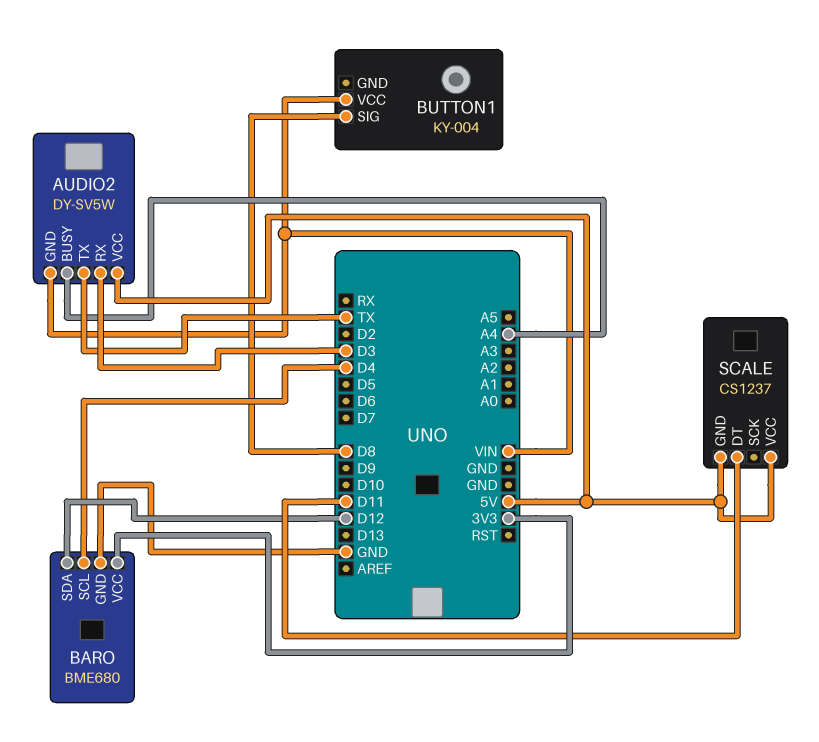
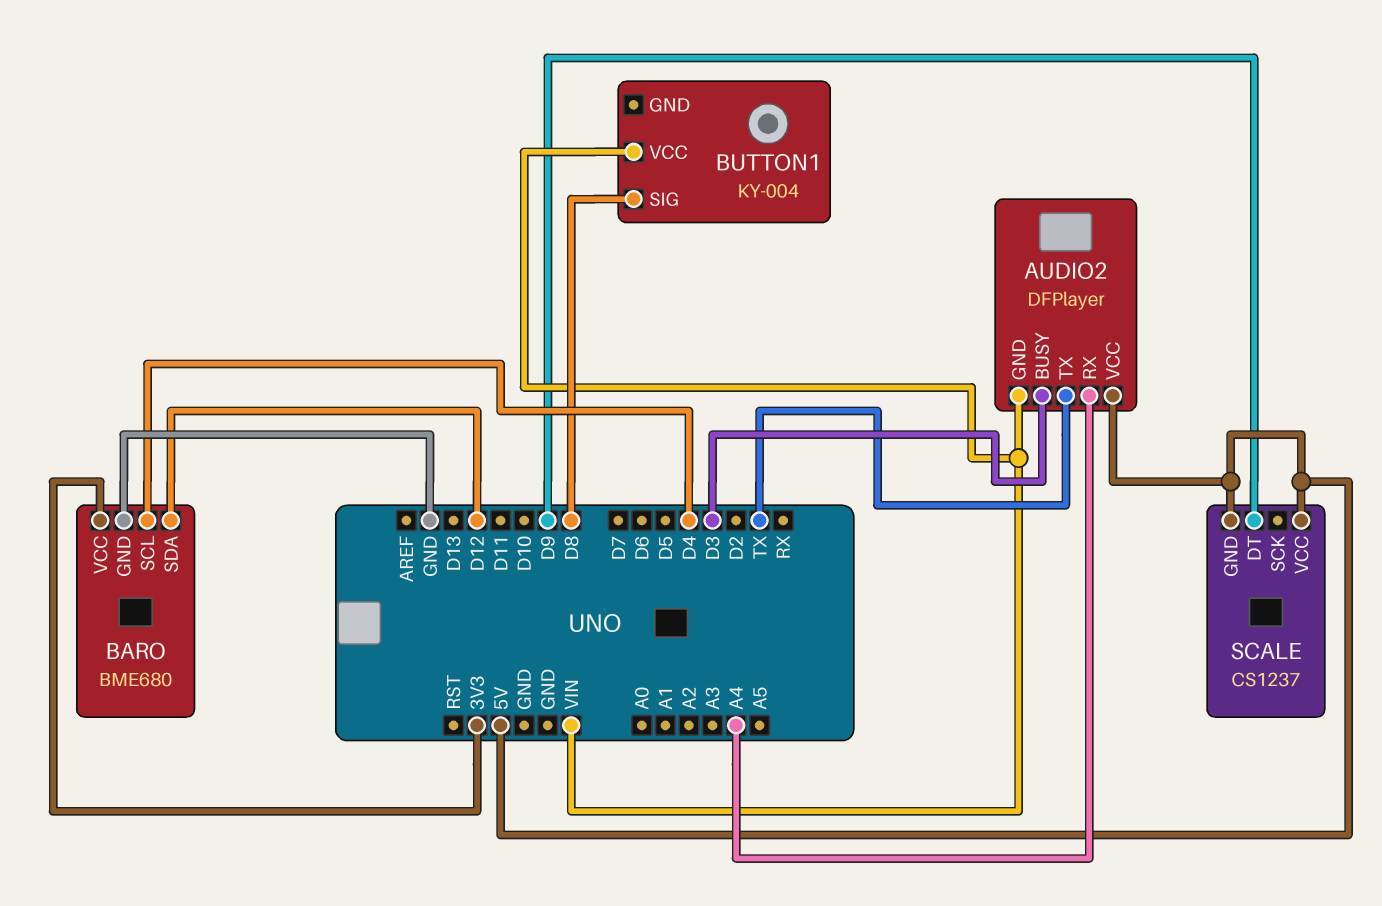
AUDIO2: DY-SV5W -> DFPlayer
AUDIO2 pin BUSY: A4 -> D3
AUDIO2 pin RX: D3 -> A4
SCALE pin DT: D11 -> D9

